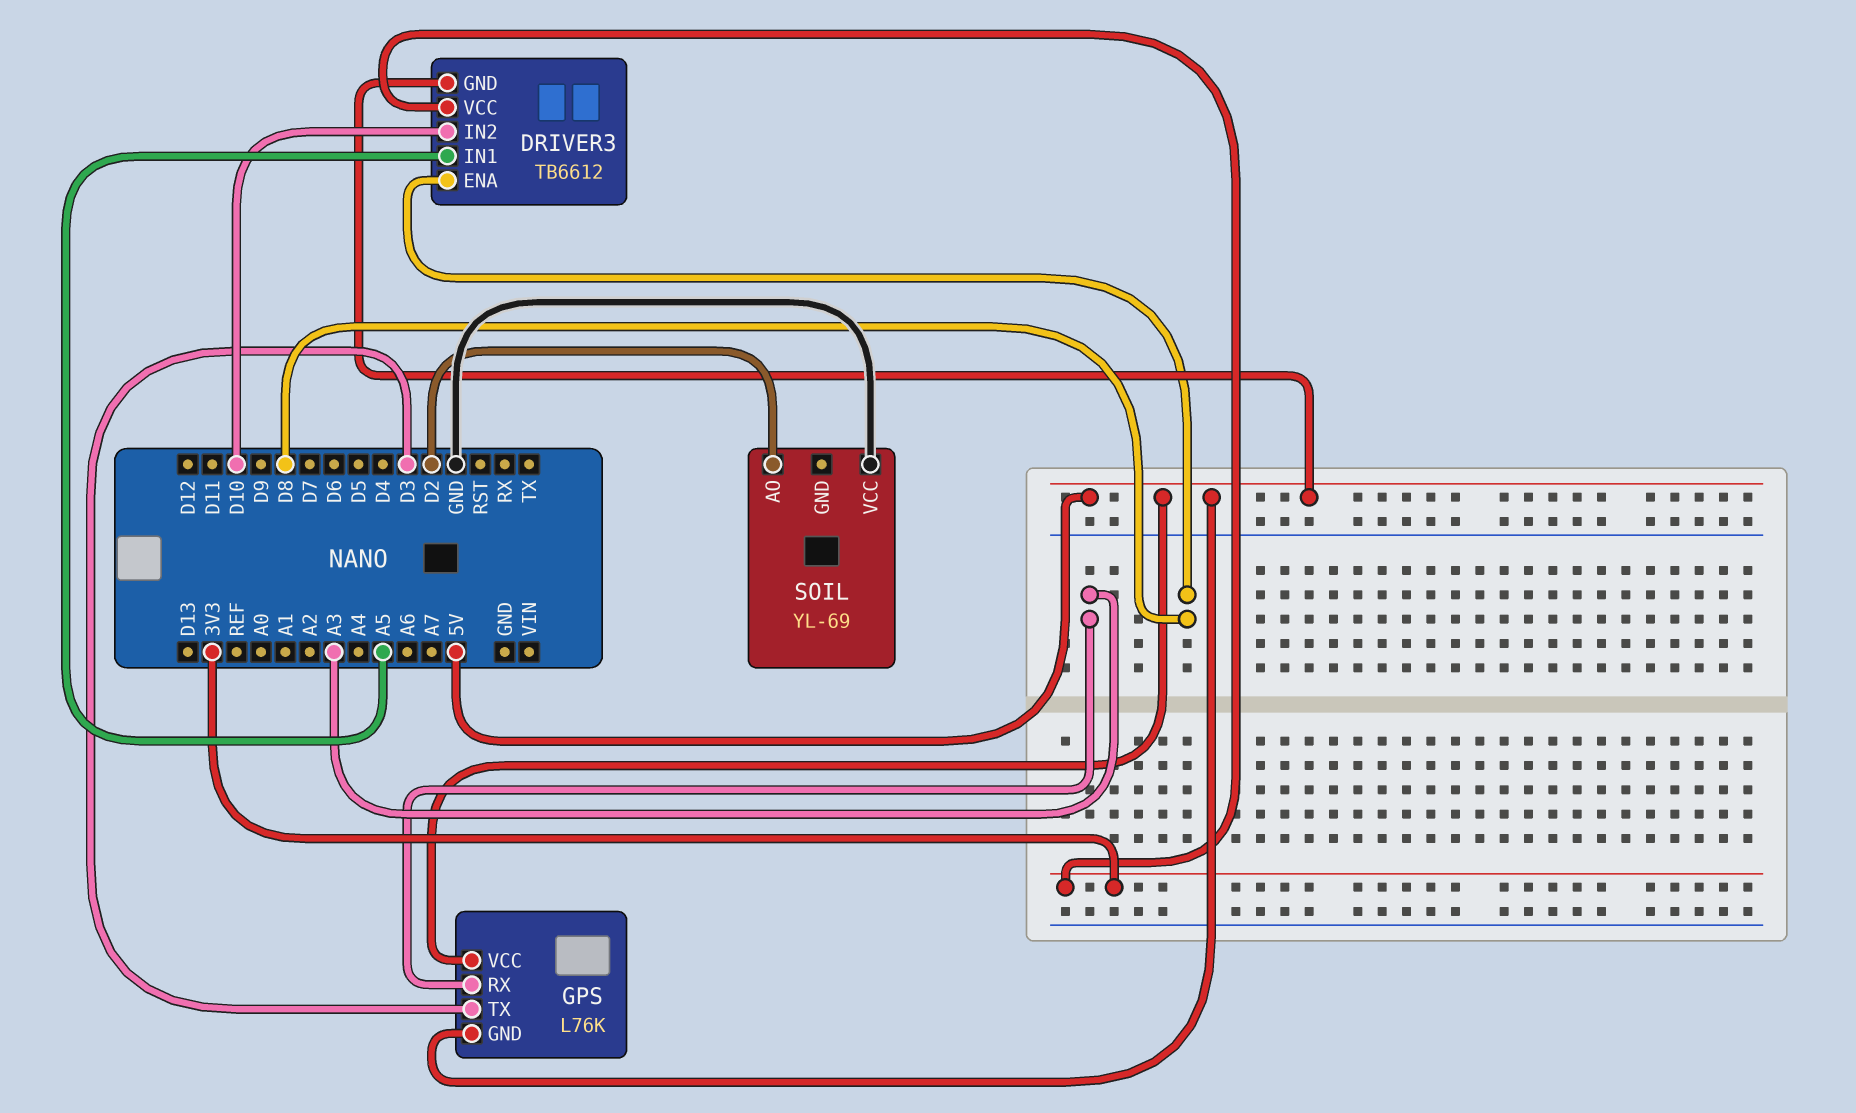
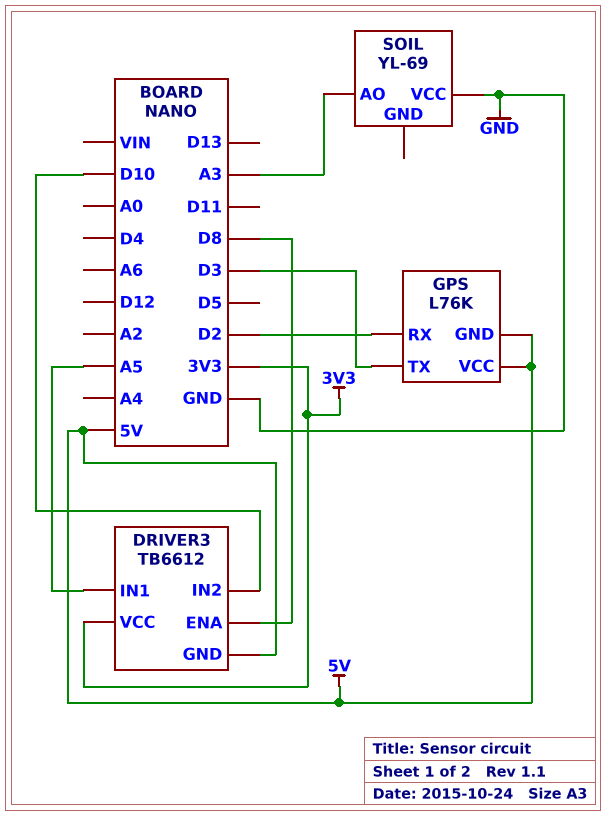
GPS pin RX: A3 -> D2
SOIL pin AO: D2 -> A3

